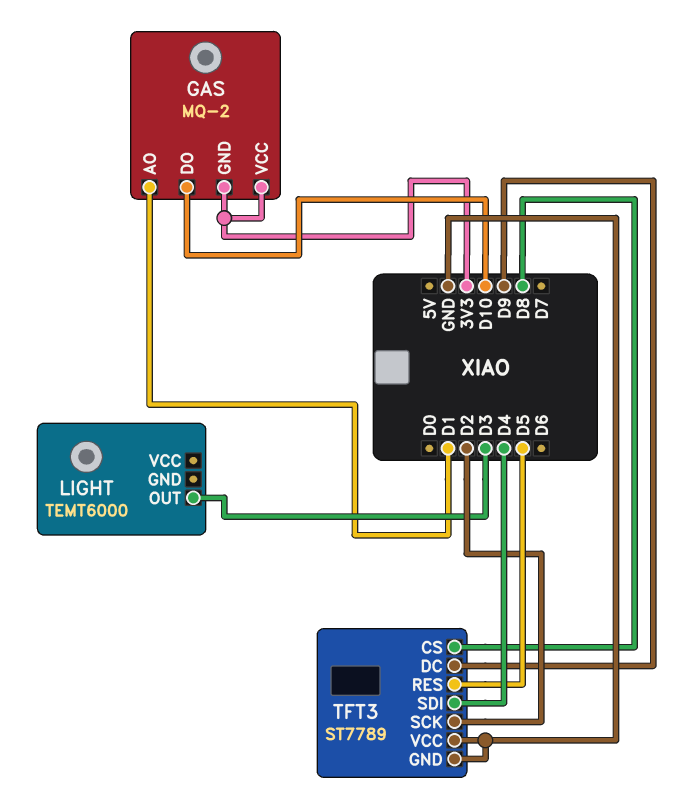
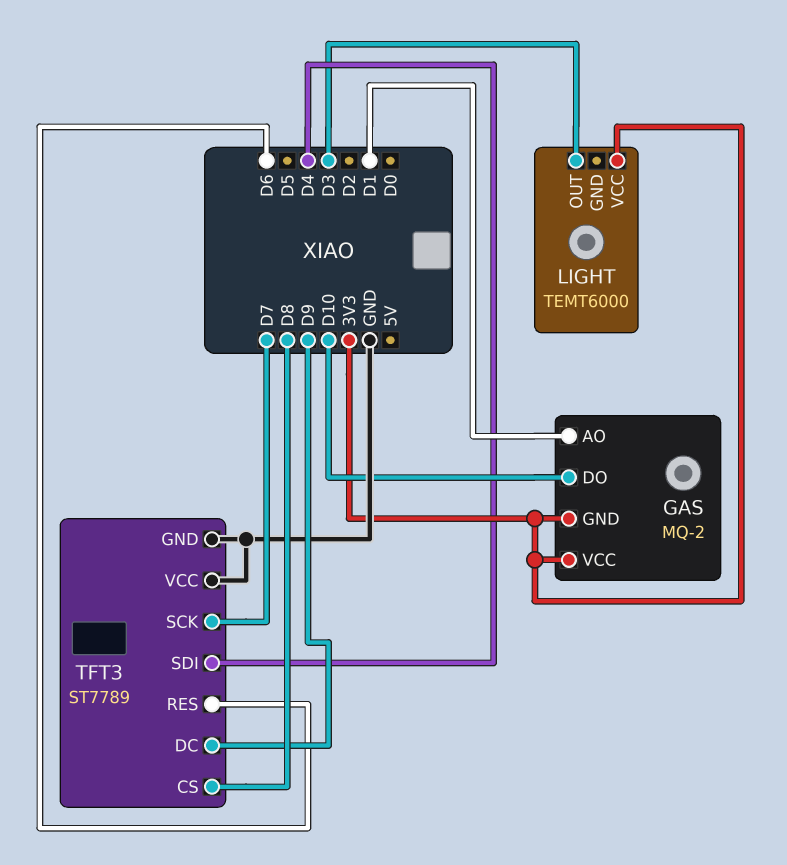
LIGHT pin VCC: none -> 3V3
TFT3 pin RES: D5 -> D6
TFT3 pin SCK: D2 -> D7

